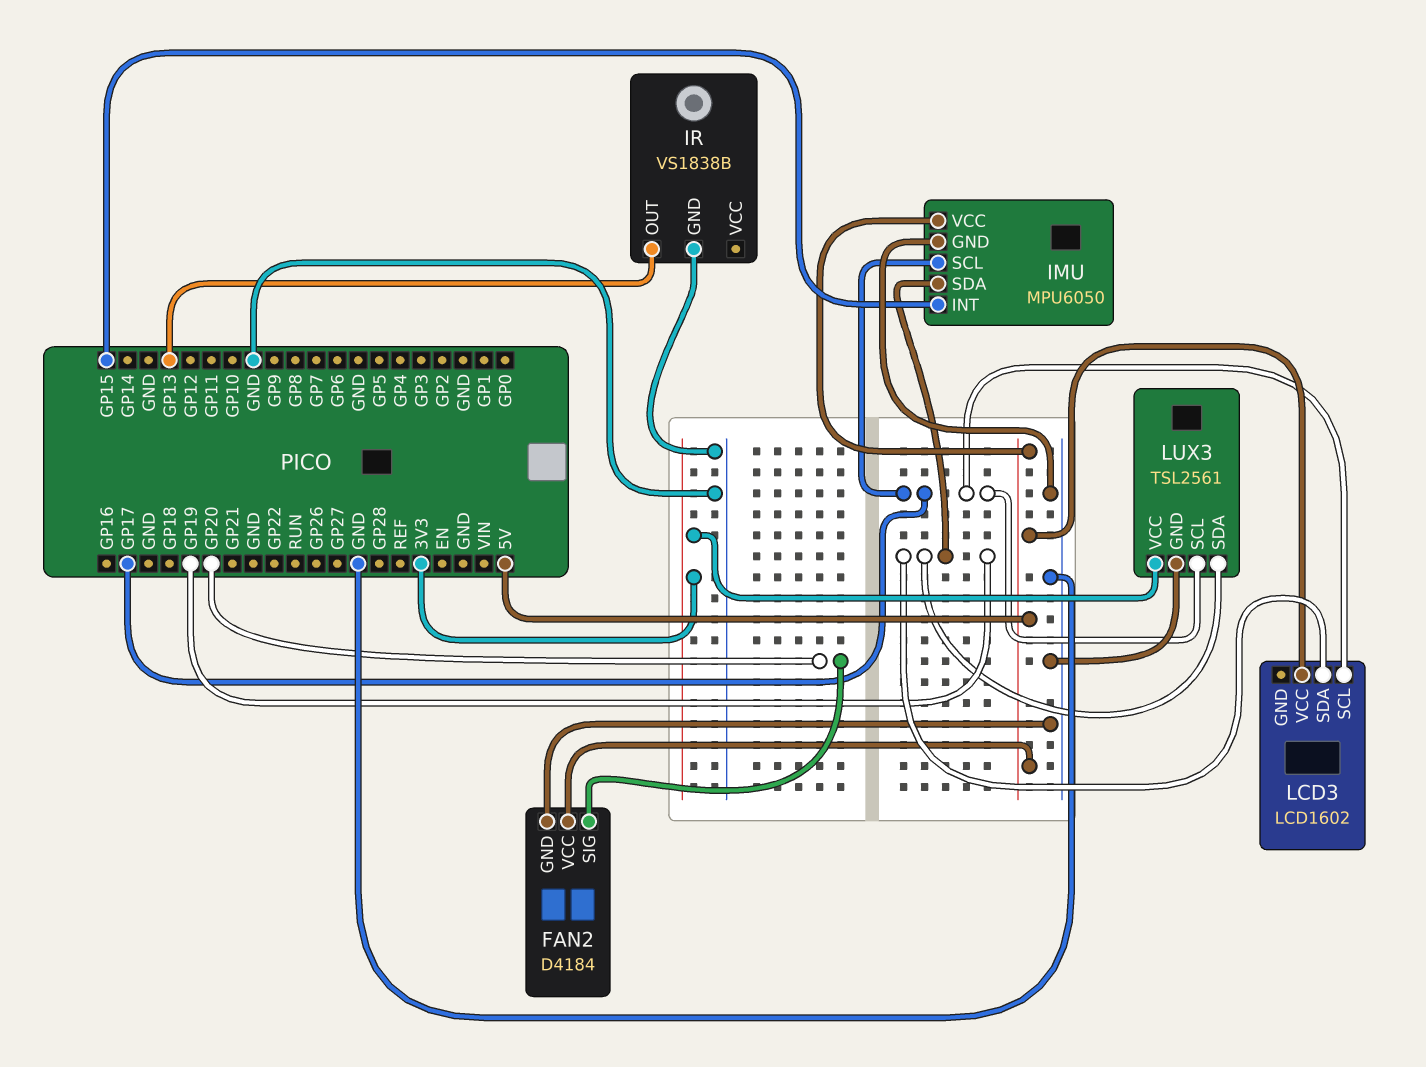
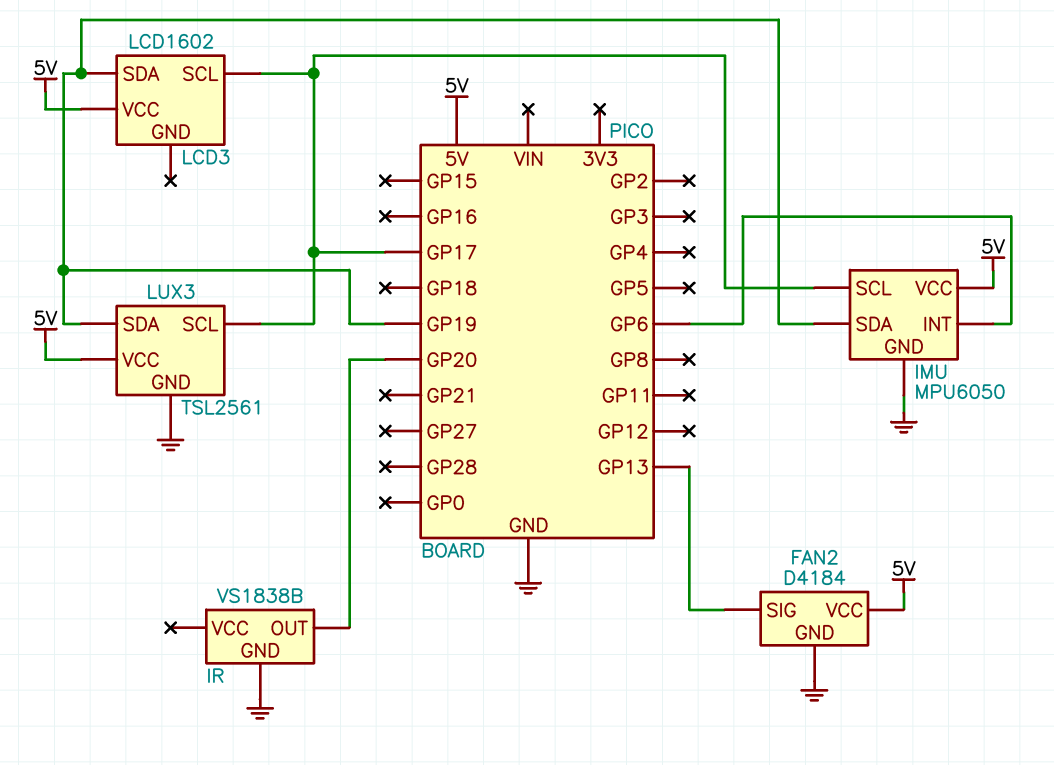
FAN2 pin SIG: GP20 -> GP13
IMU pin INT: GP15 -> GP6
IR pin OUT: GP13 -> GP20
LUX3 pin VCC: 3V3 -> 5V

